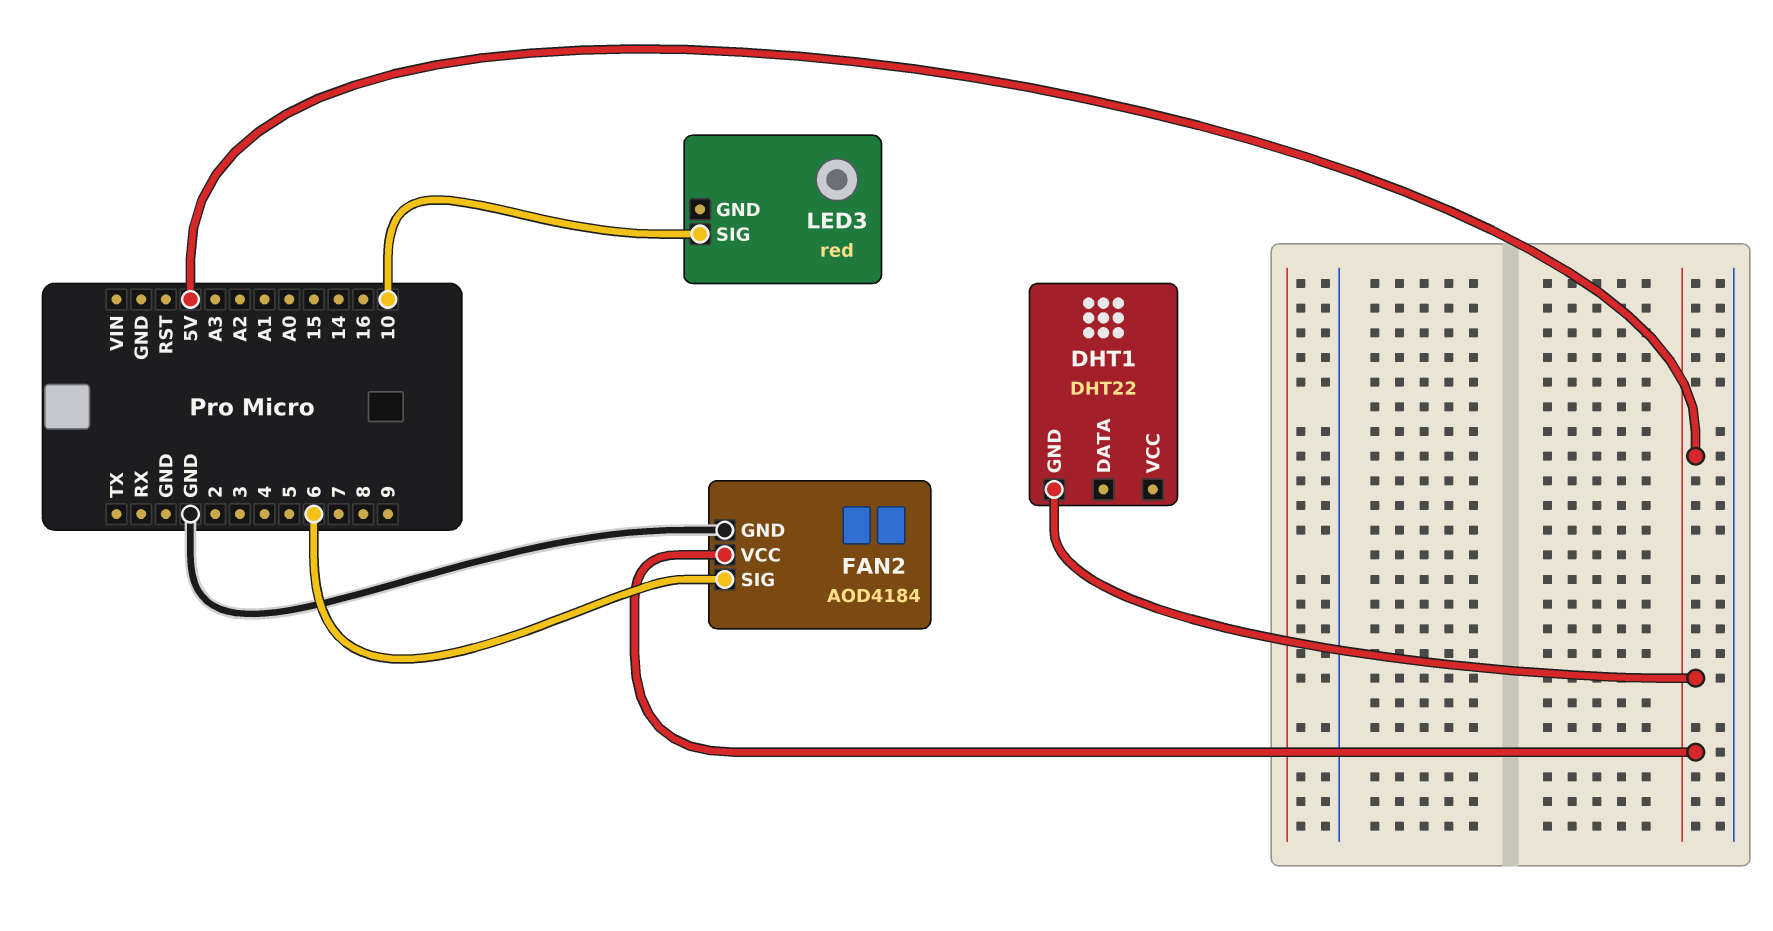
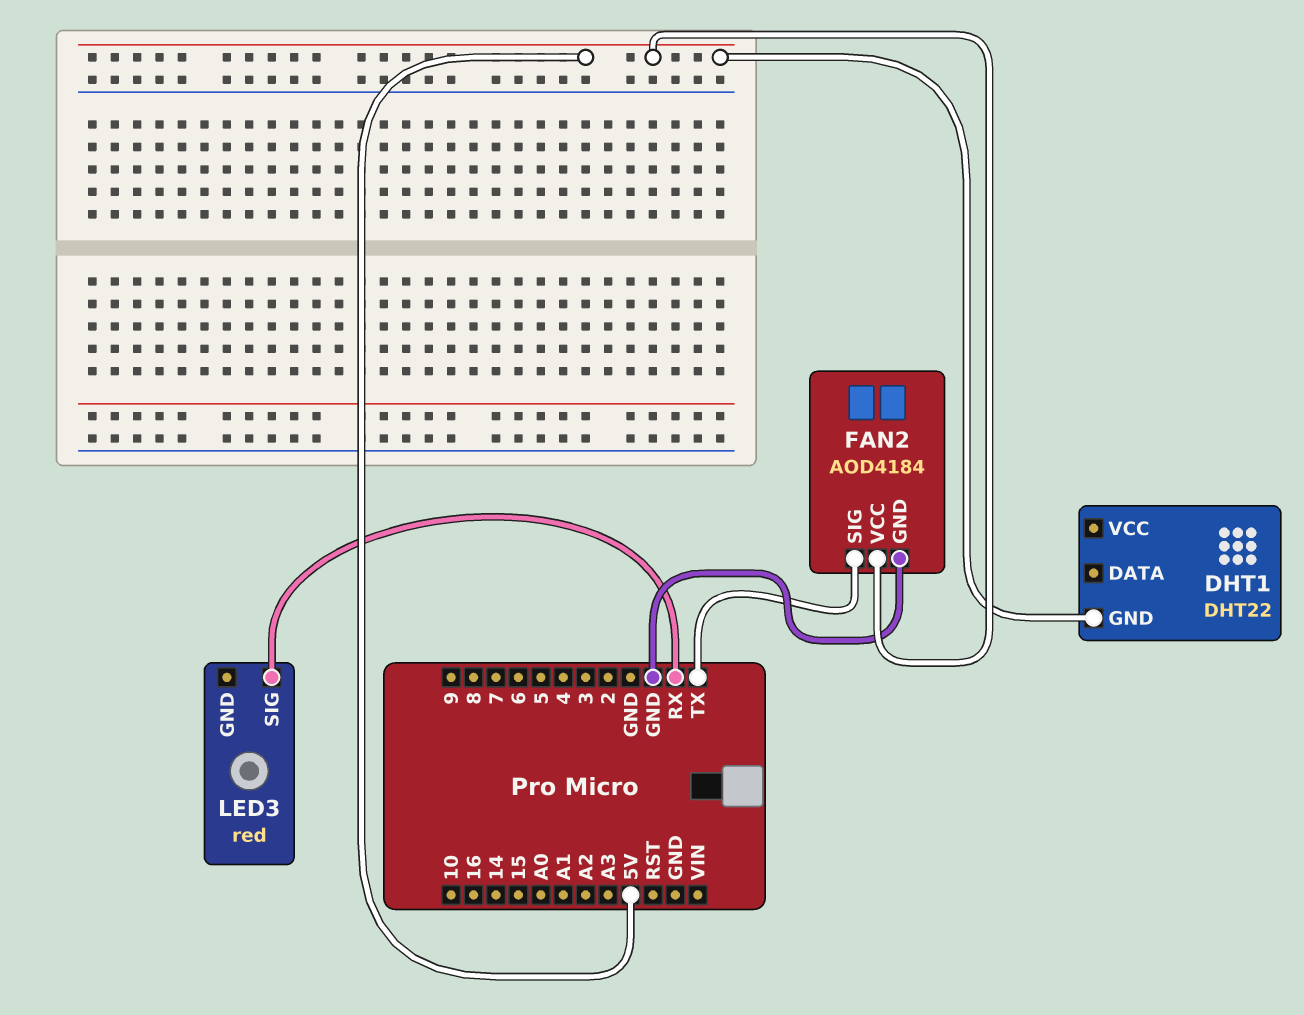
FAN2 pin SIG: 6 -> TX
LED3 pin SIG: 10 -> RX

